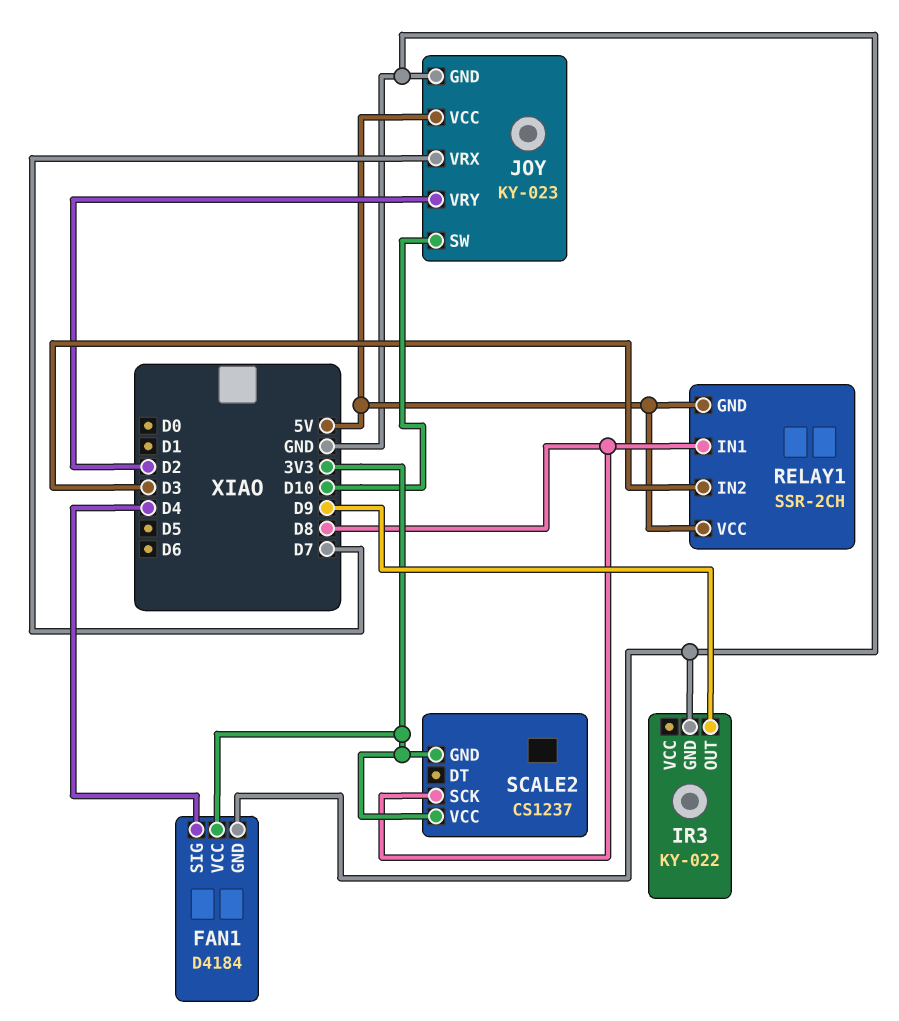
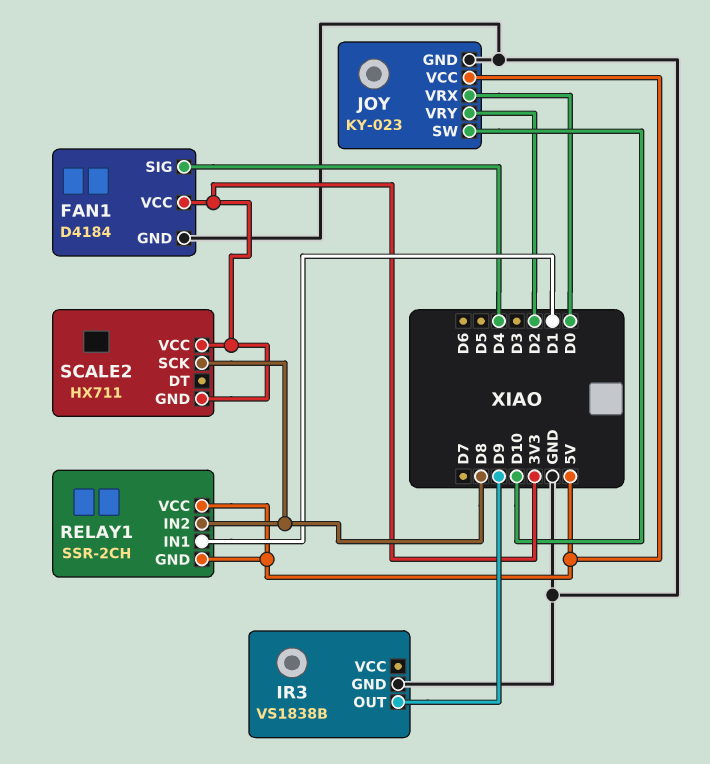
IR3: KY-022 -> VS1838B
JOY pin VRX: D7 -> D0
RELAY1 pin IN1: D8 -> D1
RELAY1 pin IN2: D3 -> D8
SCALE2: CS1237 -> HX711

